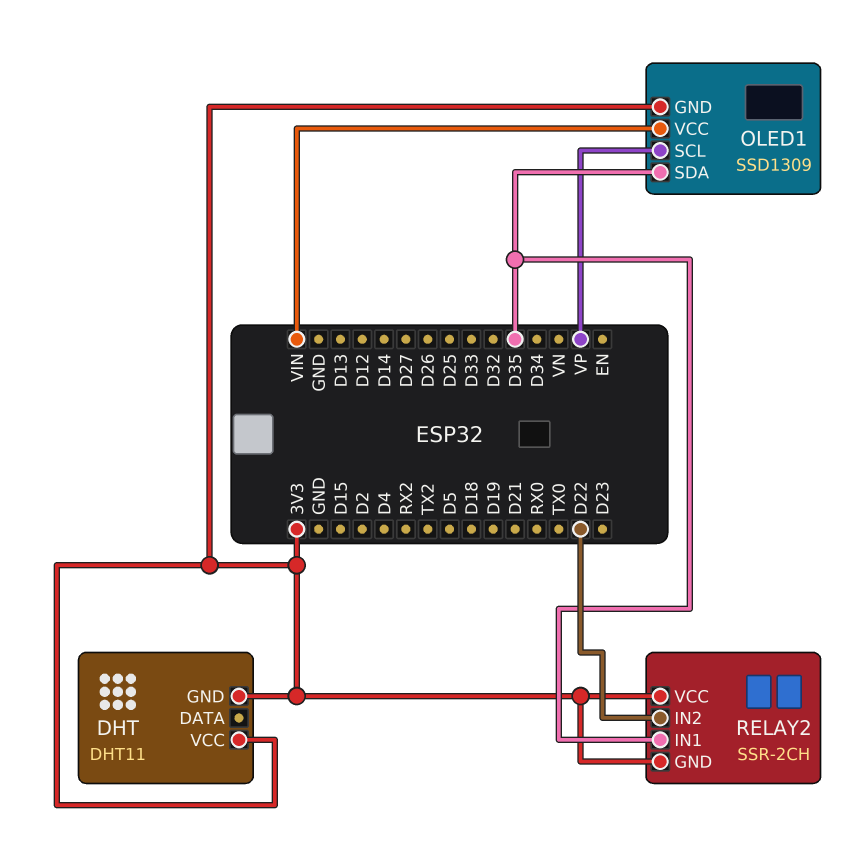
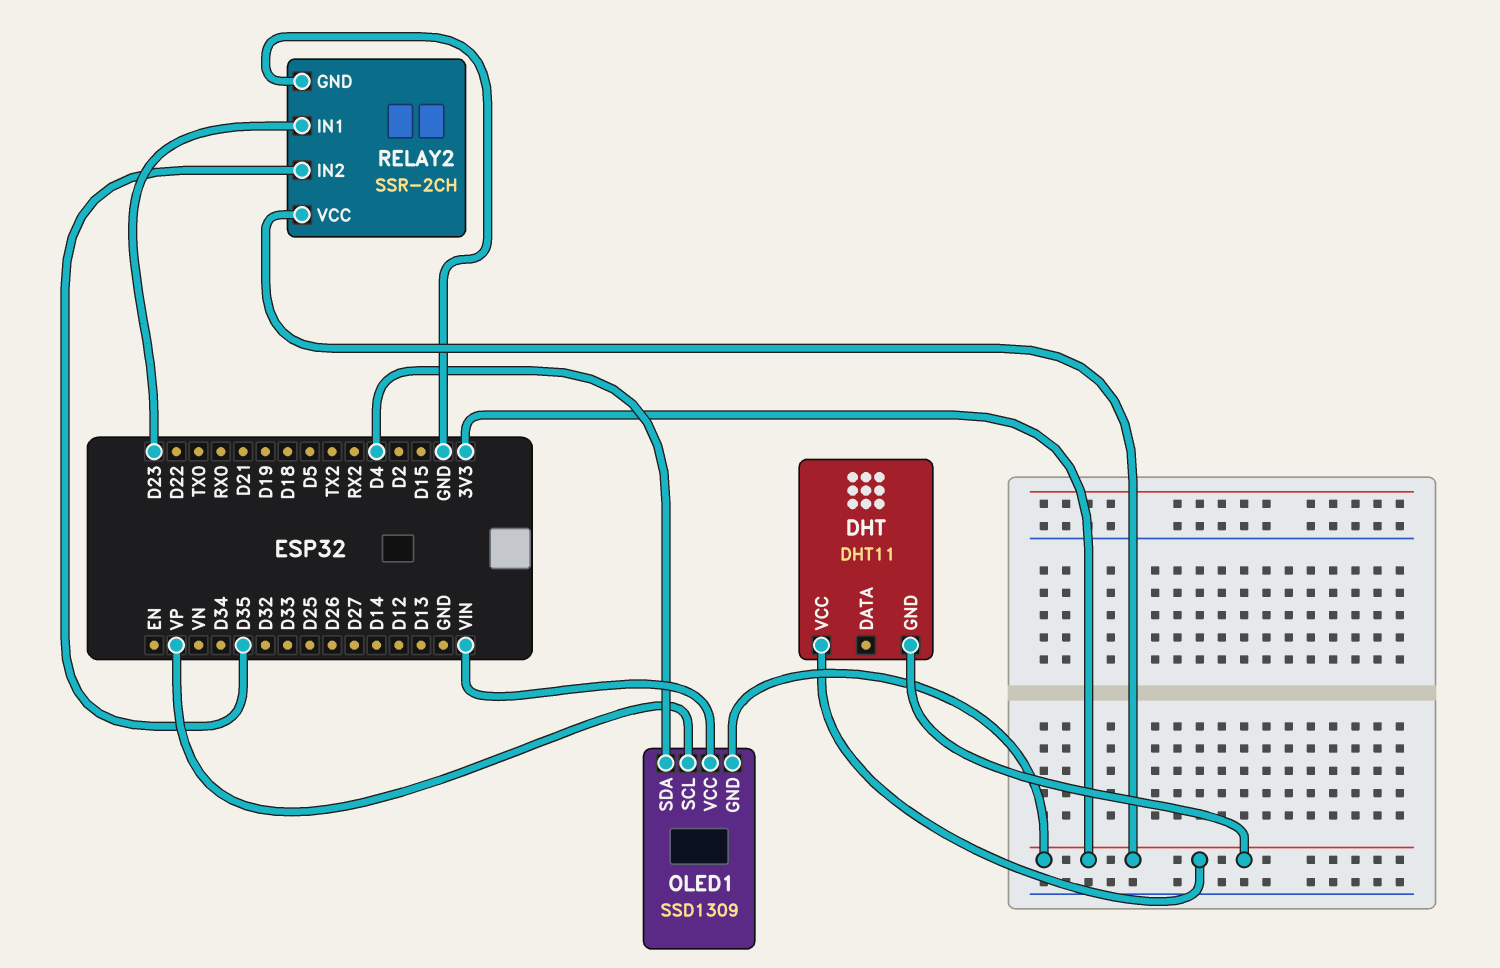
OLED1 pin SDA: D35 -> D4
RELAY2 pin GND: 3V3 -> GND
RELAY2 pin IN1: D35 -> D23
RELAY2 pin IN2: D22 -> D35

